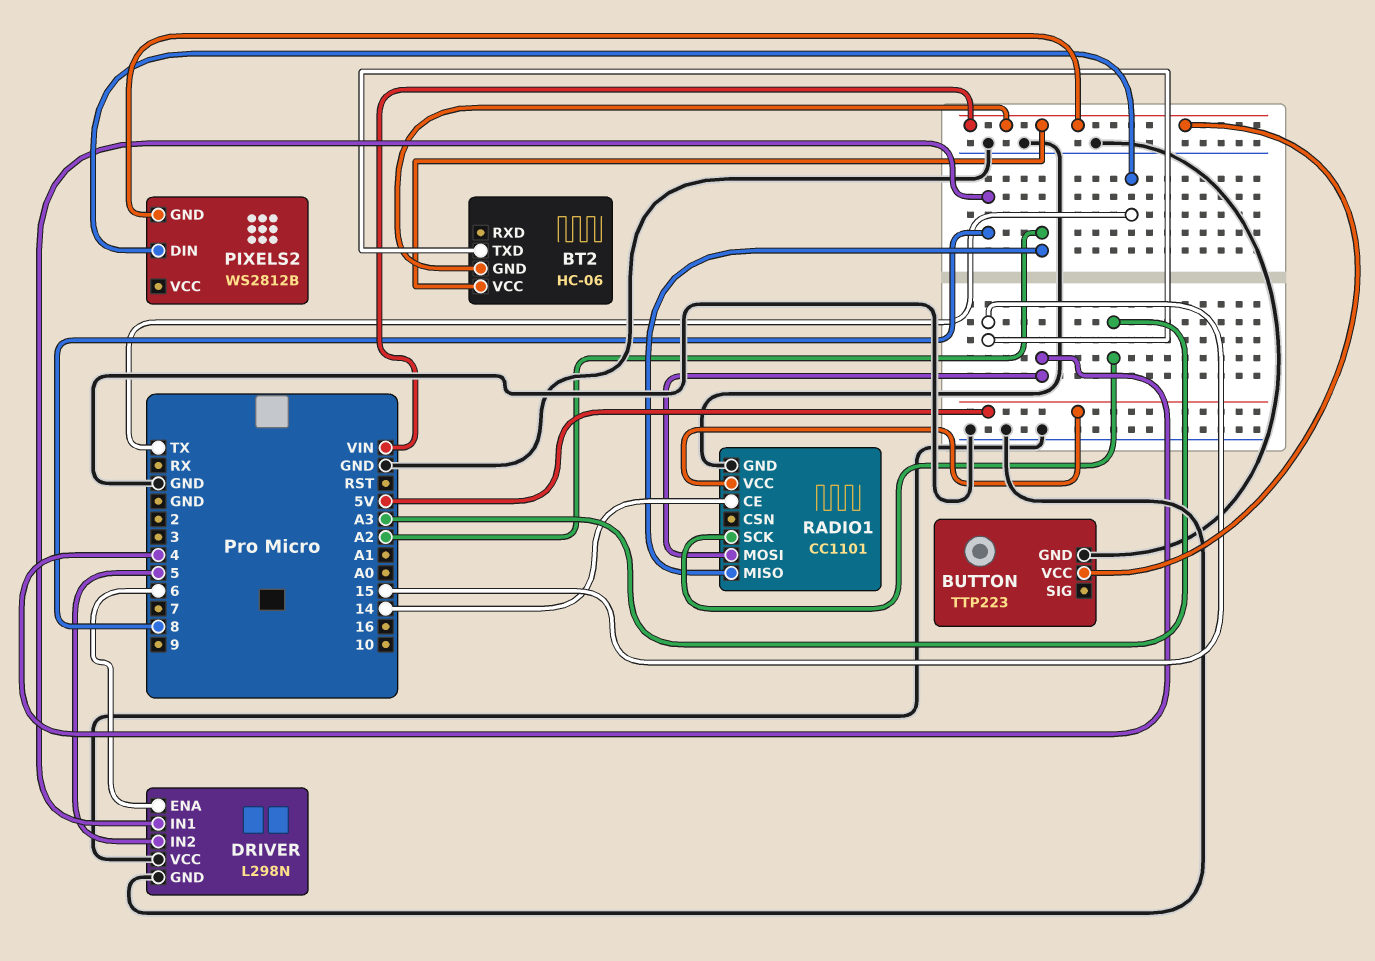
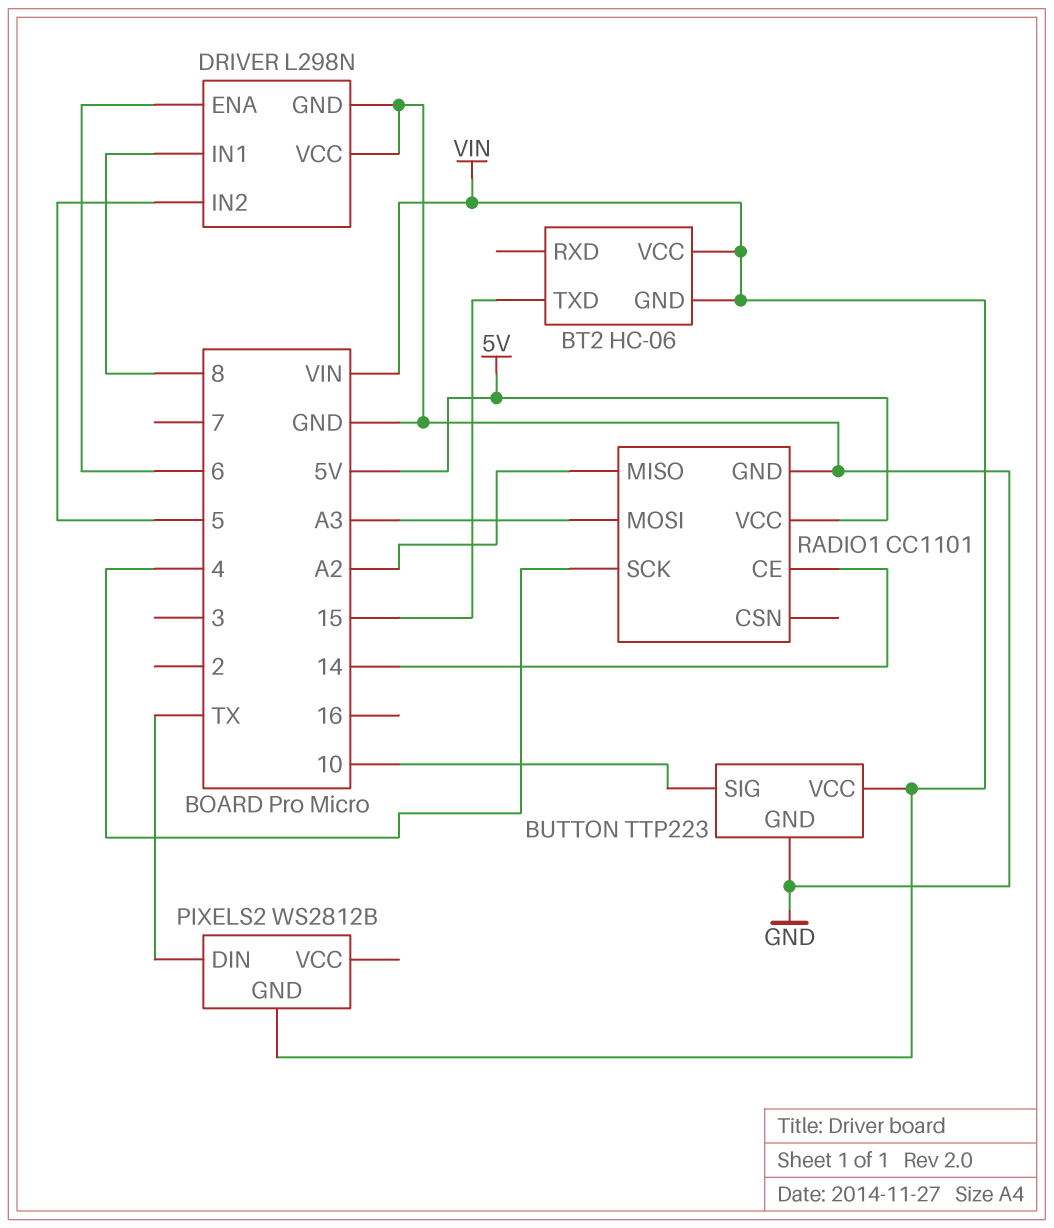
BUTTON pin SIG: none -> 10
RADIO1 pin MOSI: 4 -> A3
RADIO1 pin SCK: A3 -> 4

